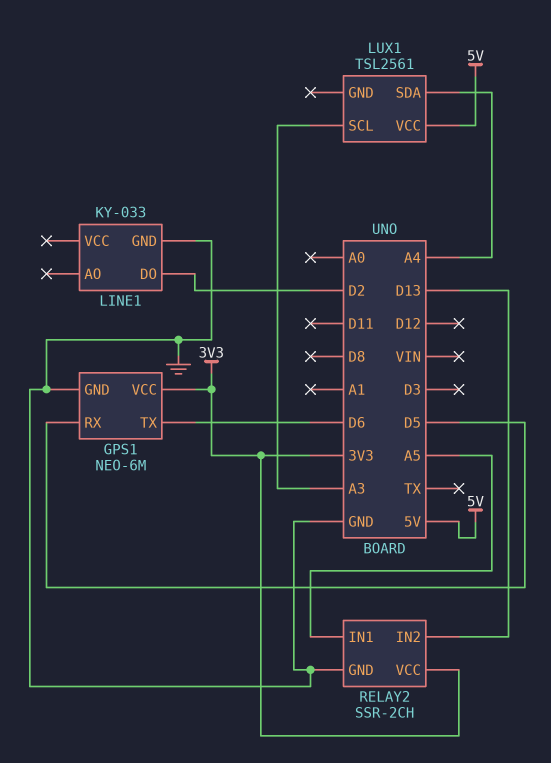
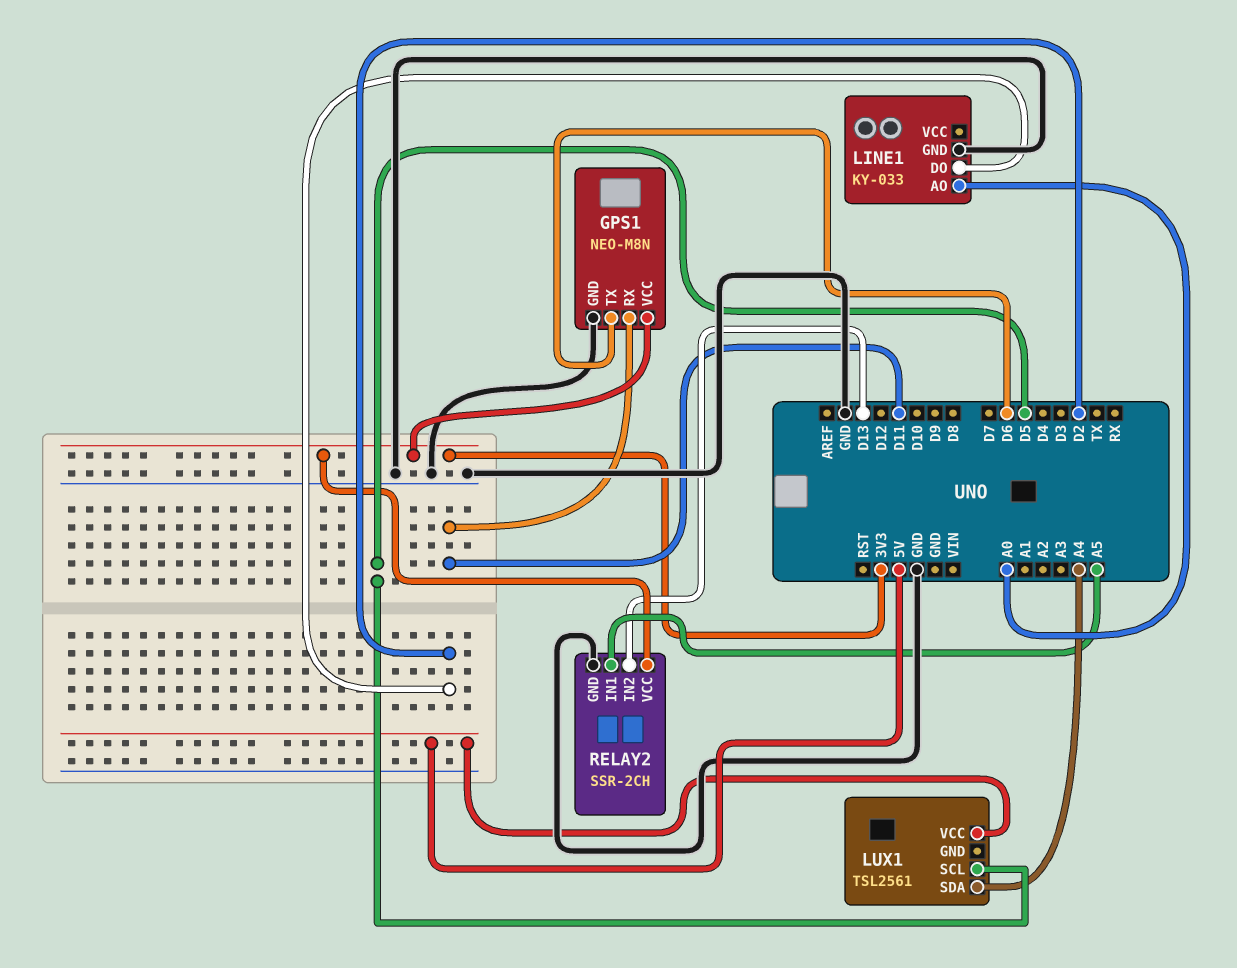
GPS1: NEO-6M -> NEO-M8N
GPS1 pin RX: D5 -> D11
LINE1 pin AO: none -> A0
LUX1 pin SCL: A3 -> D5

